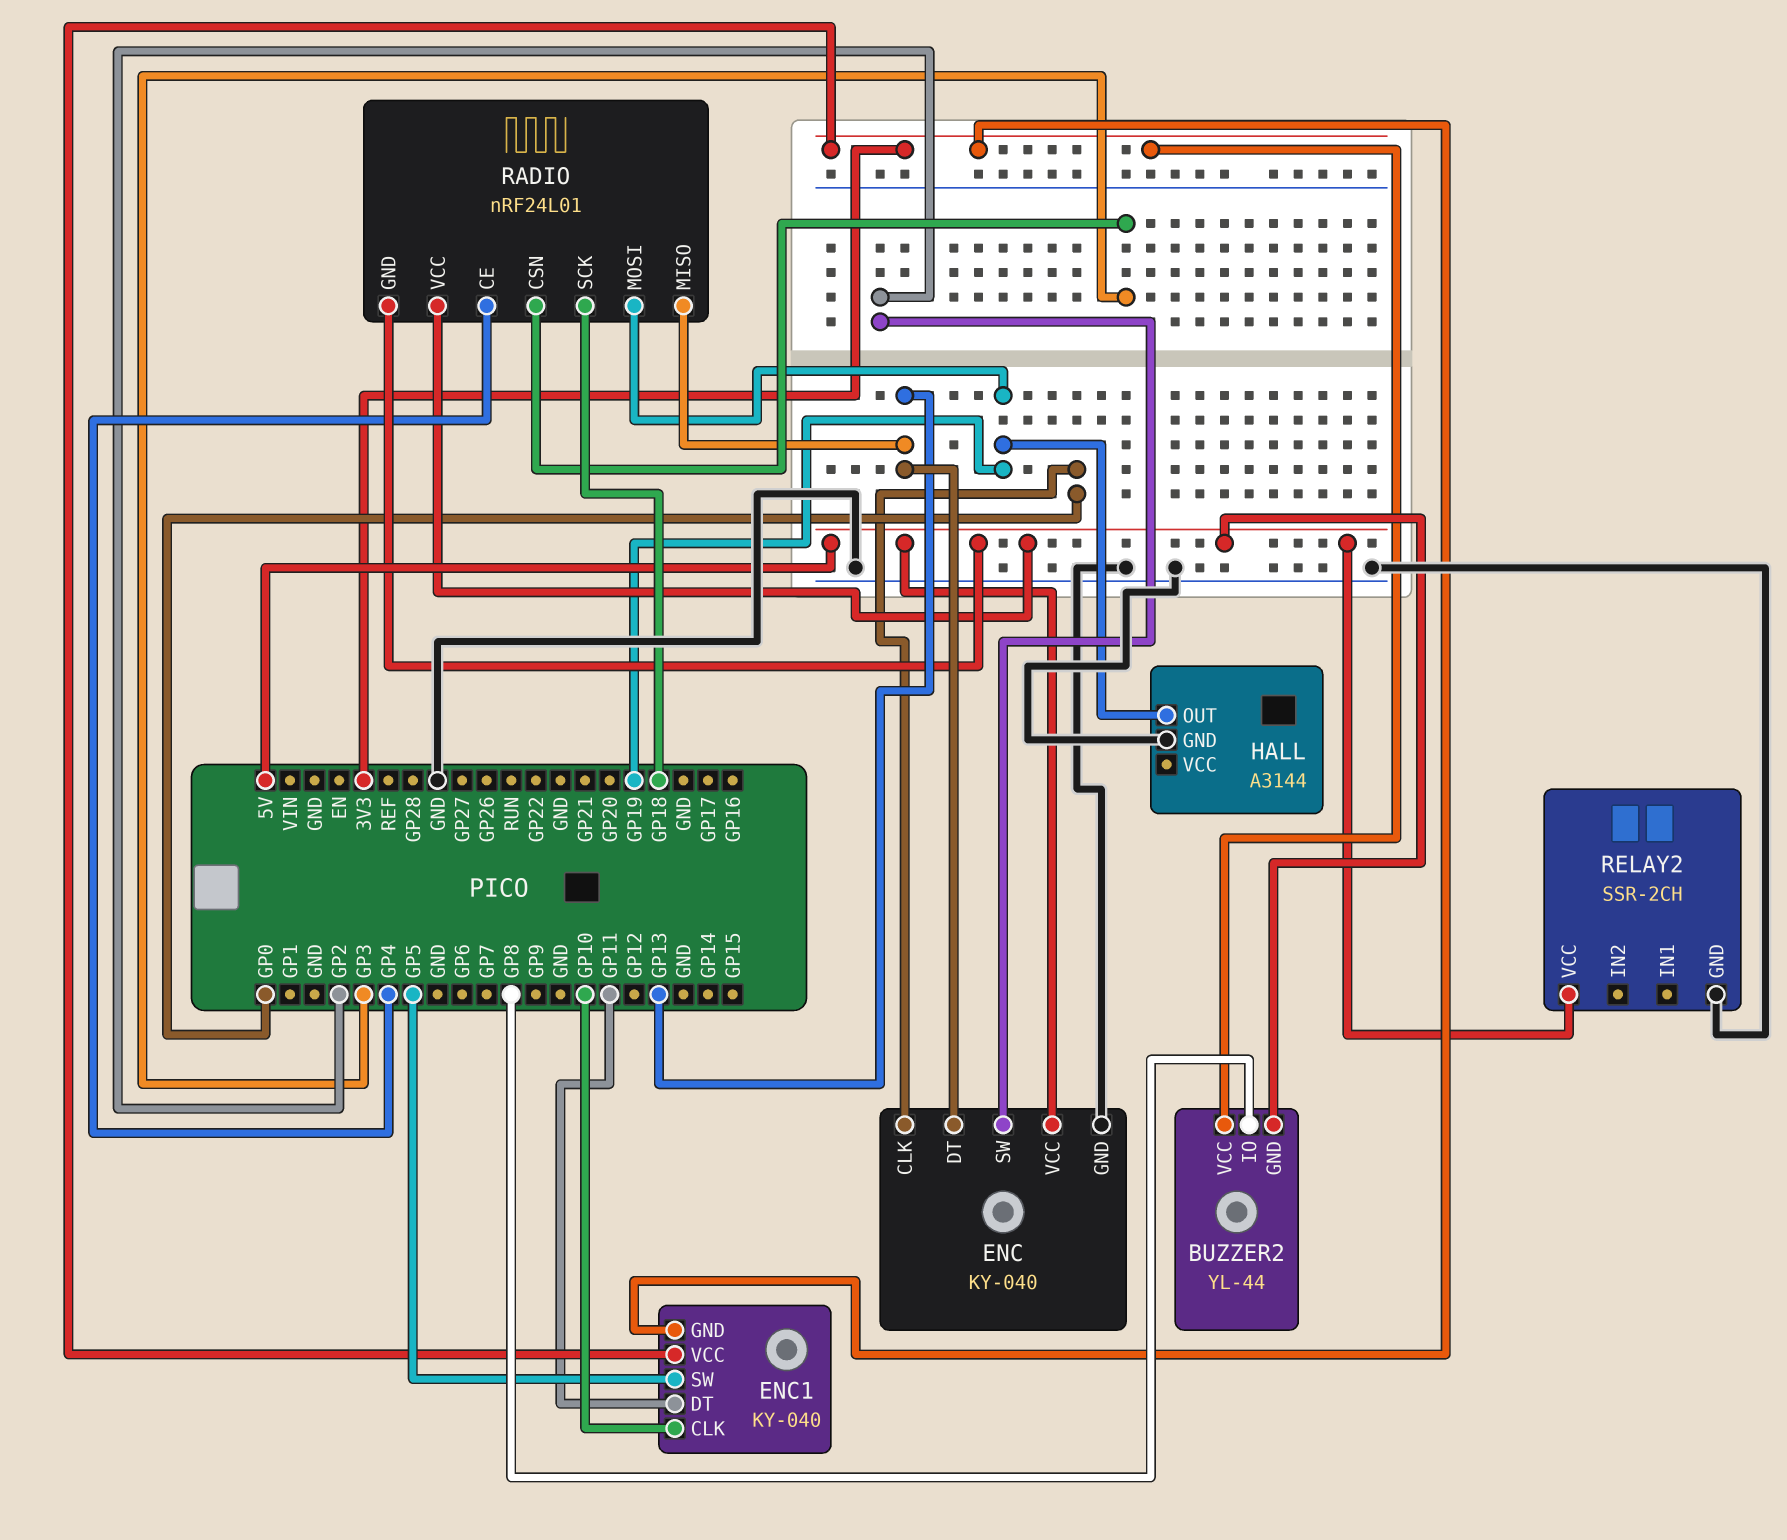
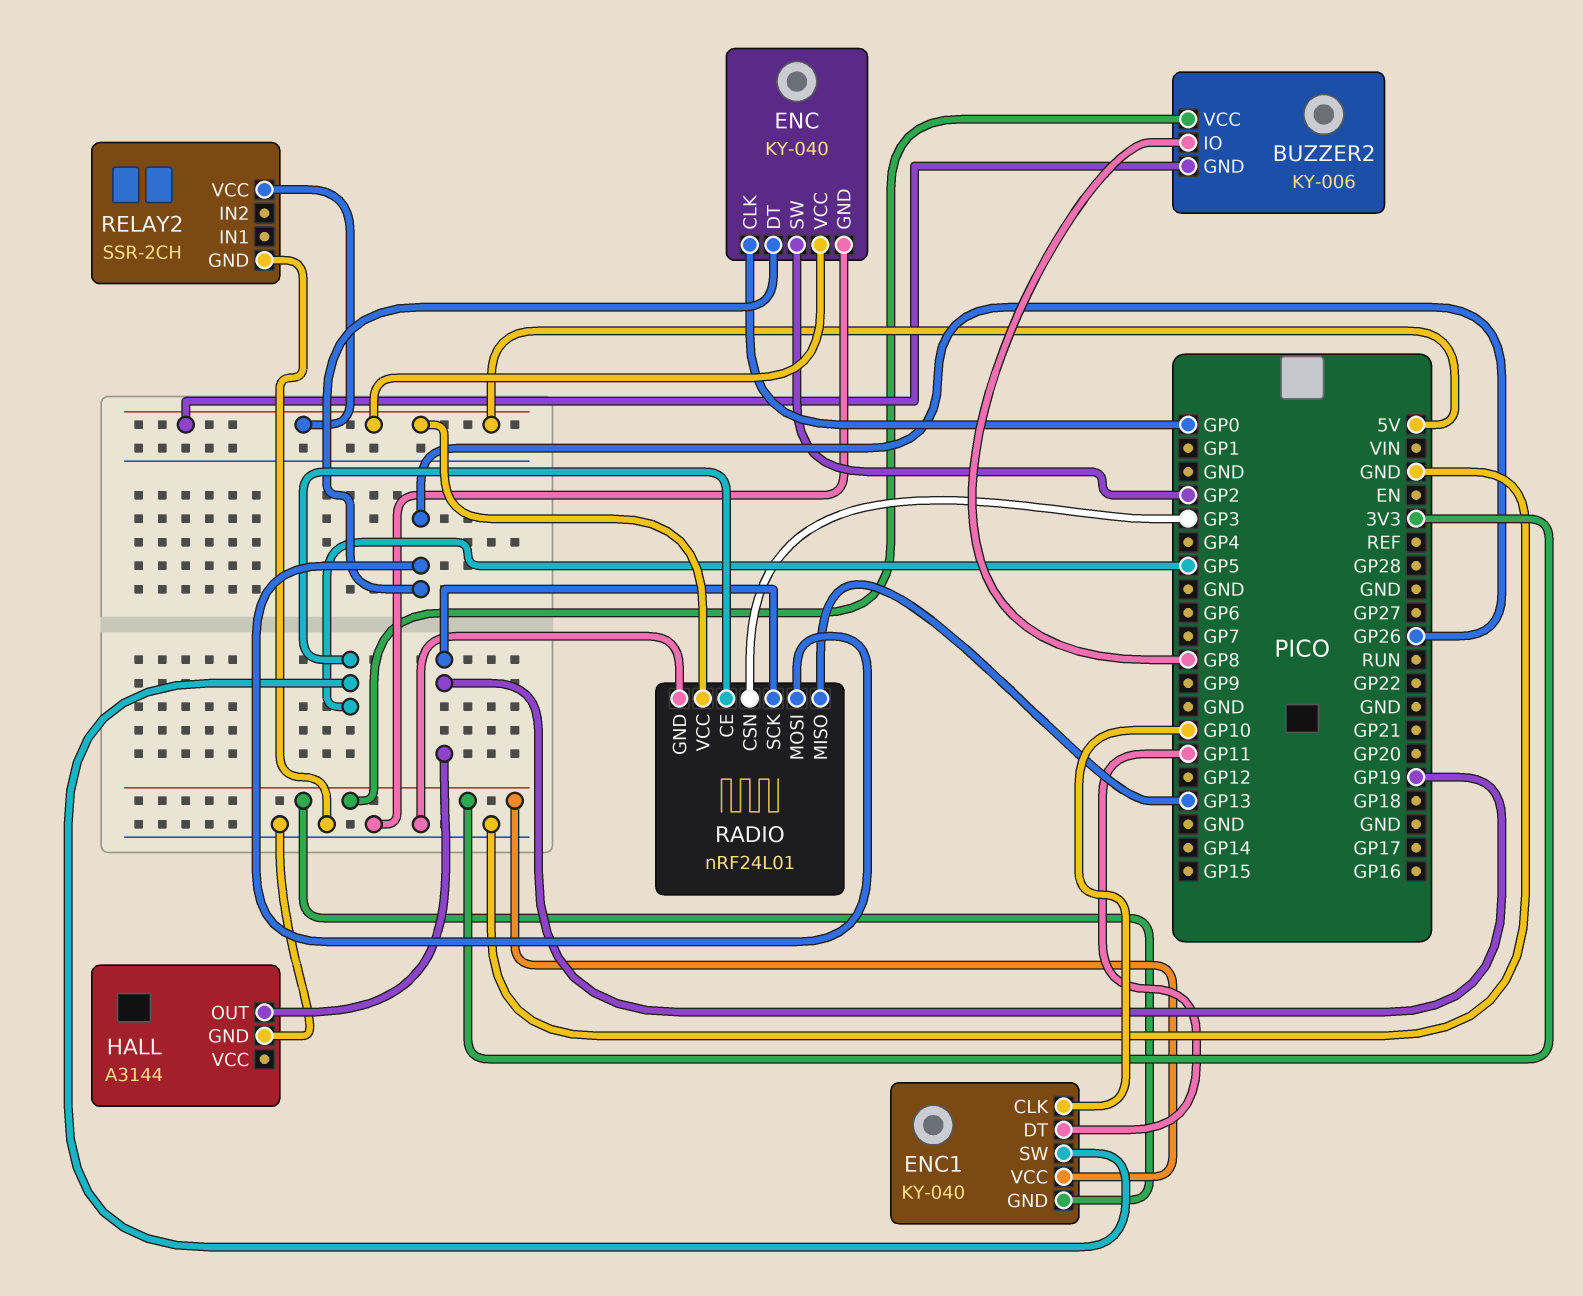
BUZZER2: YL-44 -> KY-006
ENC pin DT: GP13 -> GP26
RADIO pin CE: GP4 -> GP5
RADIO pin GND: 5V -> GND
RADIO pin MOSI: GP19 -> GP26
RADIO pin SCK: GP18 -> GP19

